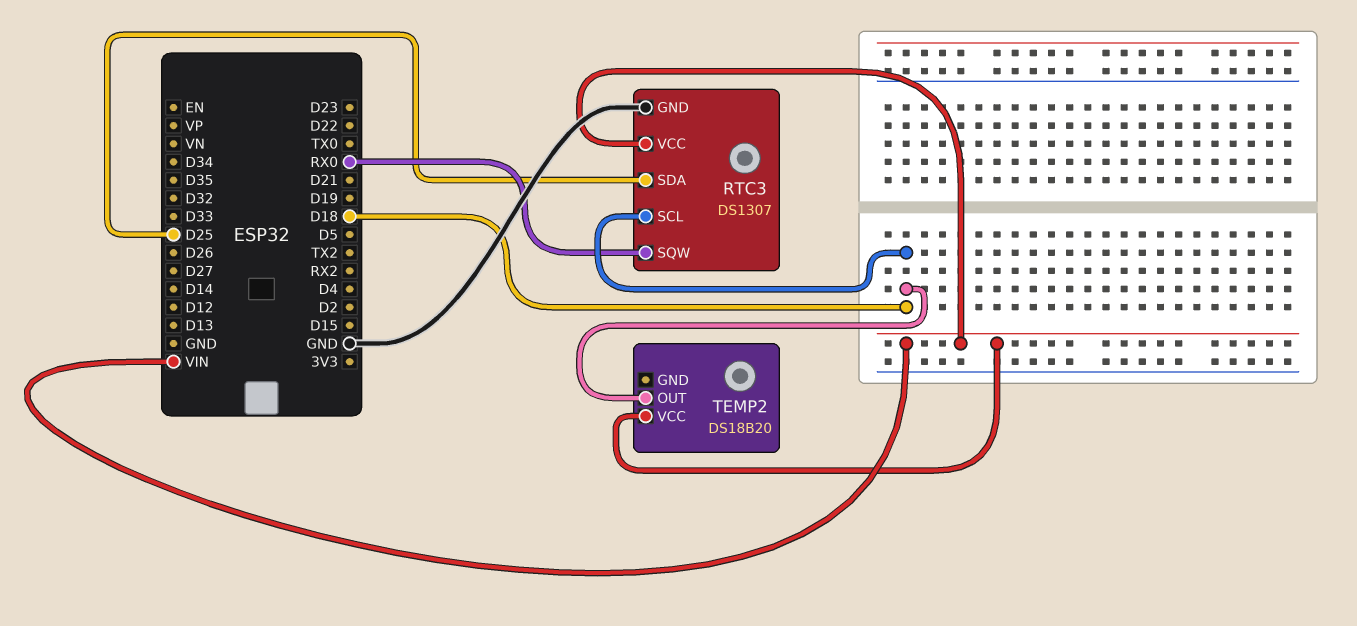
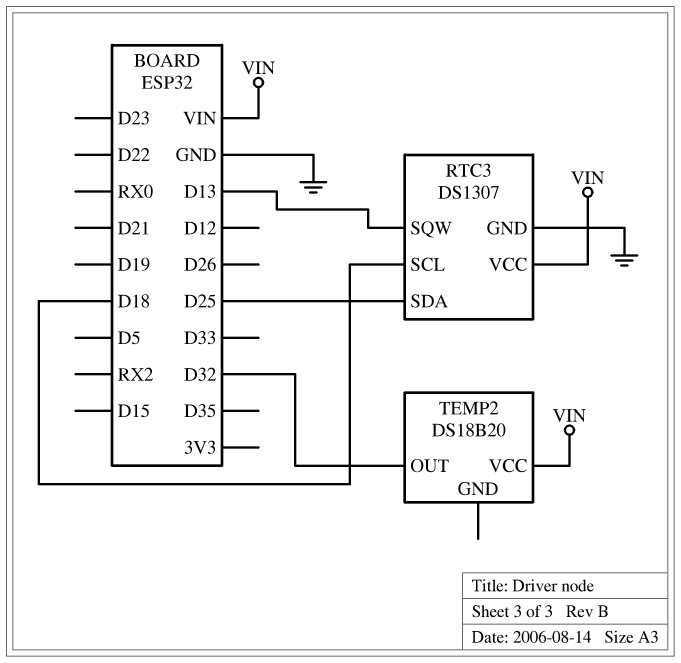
RTC3 pin SQW: RX0 -> D13
TEMP2 pin OUT: D18 -> D32

